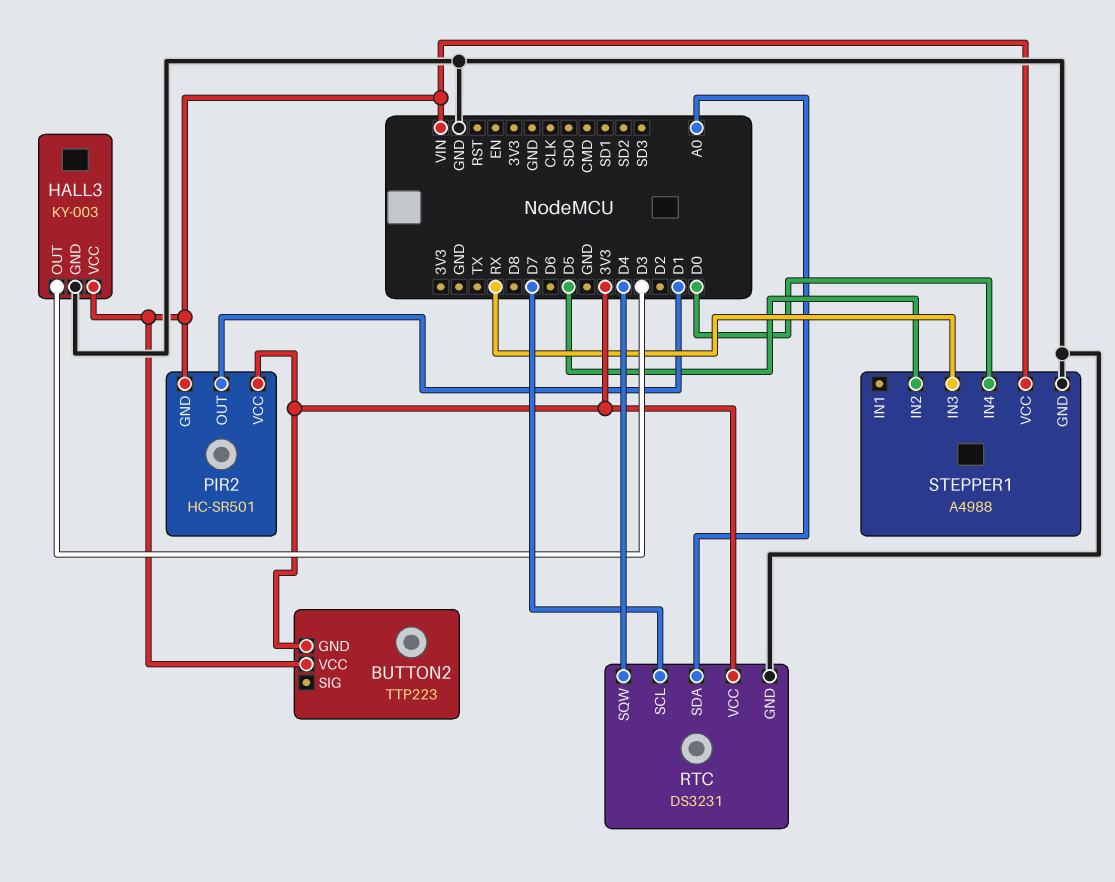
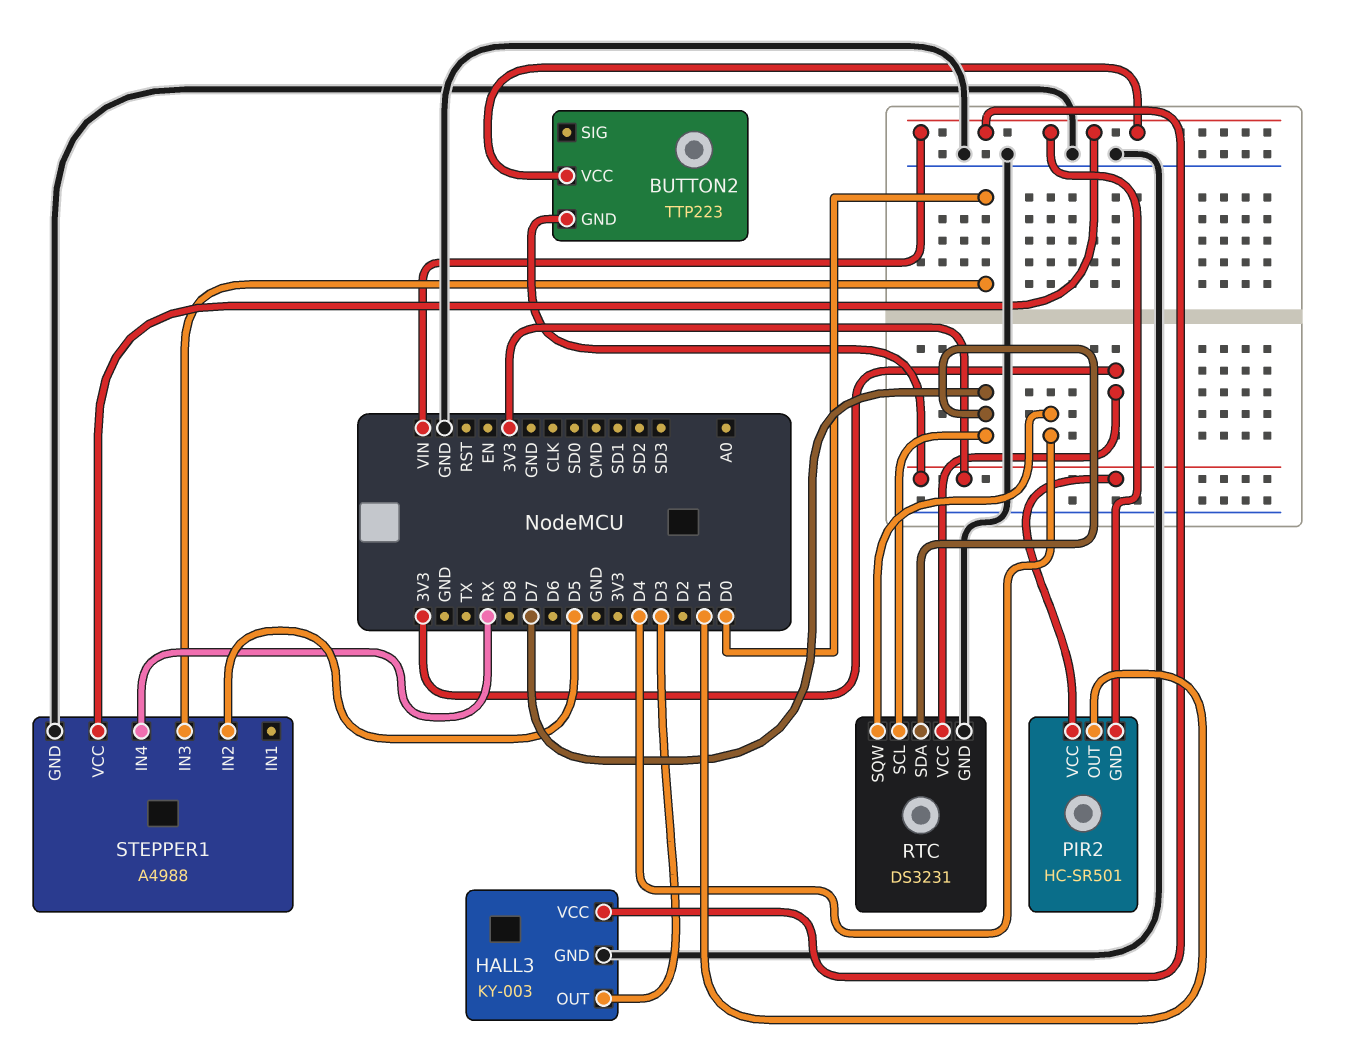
RTC pin SDA: A0 -> D7
STEPPER1 pin IN3: RX -> D0
STEPPER1 pin IN4: D0 -> RX

